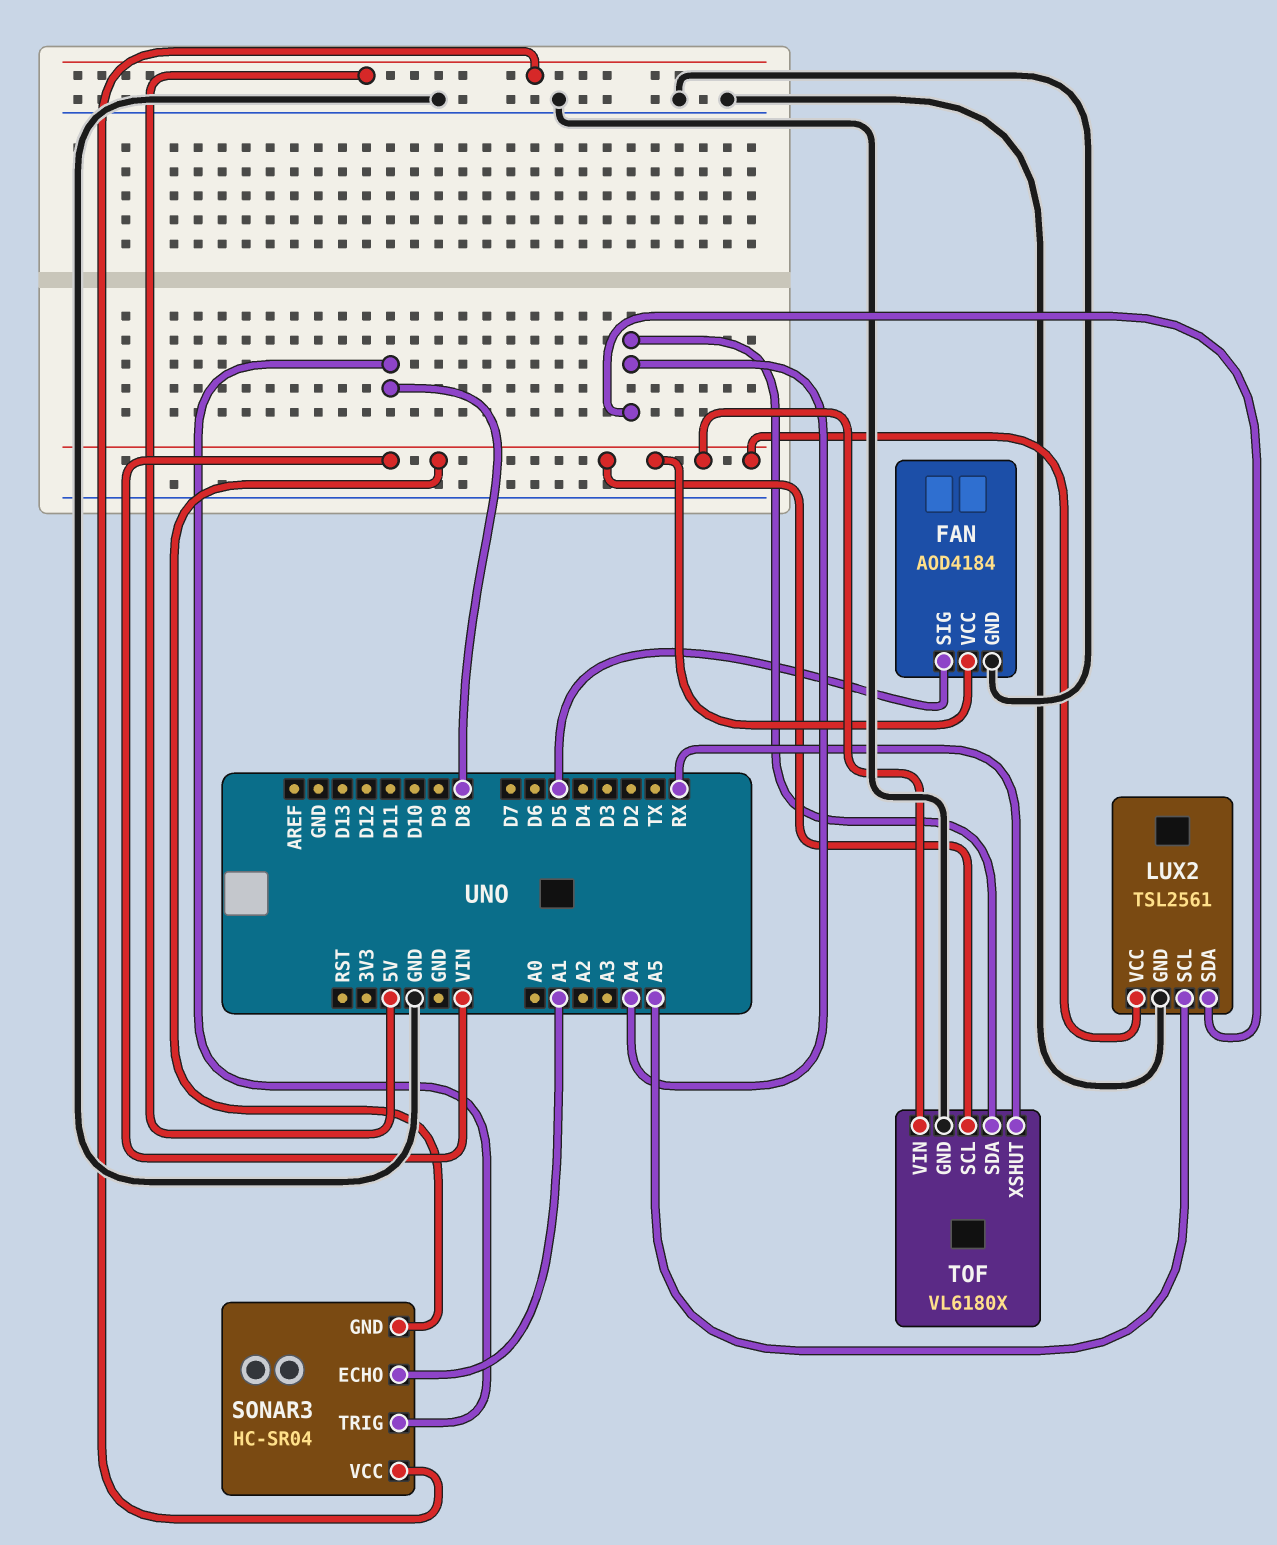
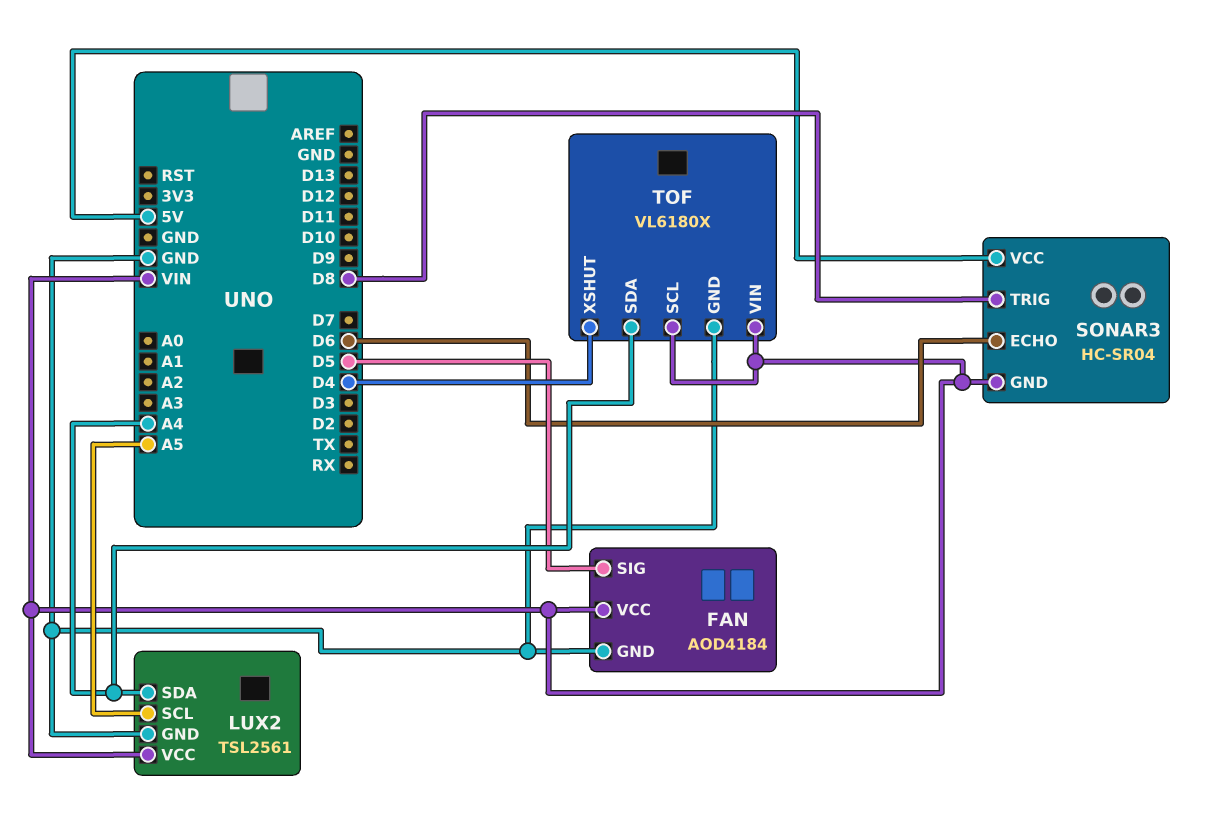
SONAR3 pin ECHO: A1 -> D6
TOF pin XSHUT: RX -> D4

